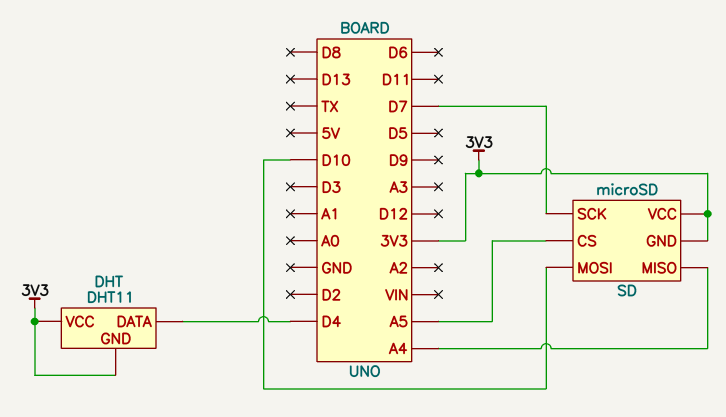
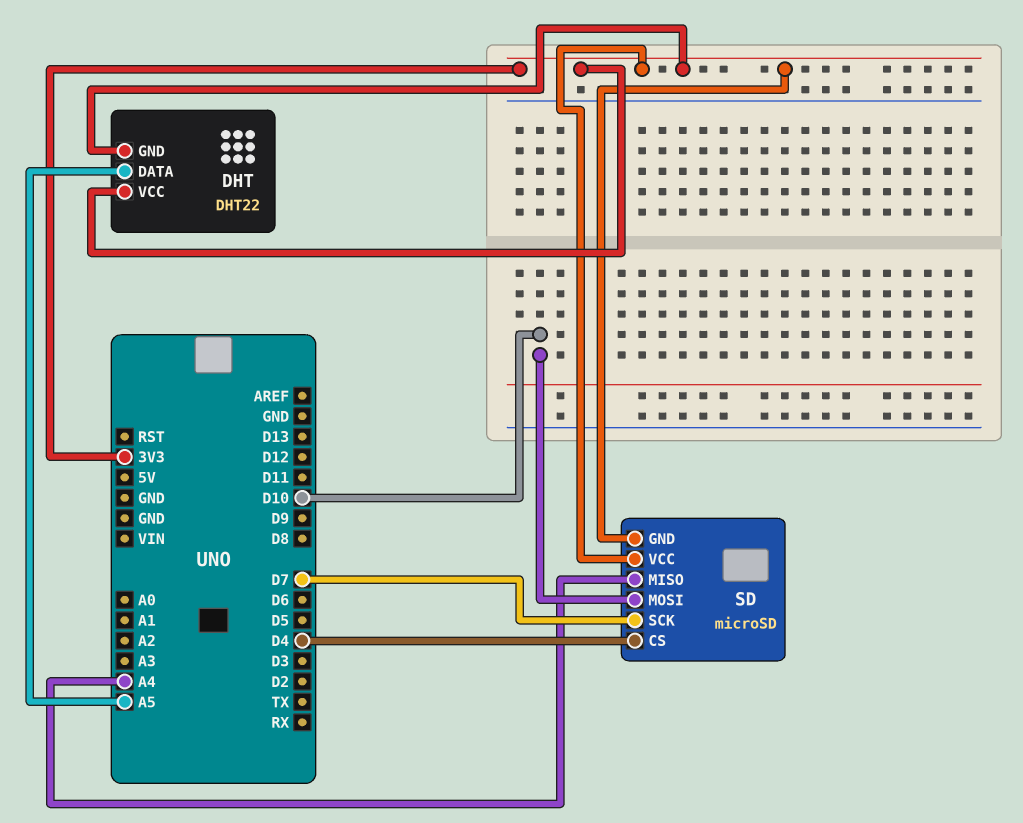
DHT: DHT11 -> DHT22
DHT pin DATA: D4 -> A5
SD pin CS: A5 -> D4

